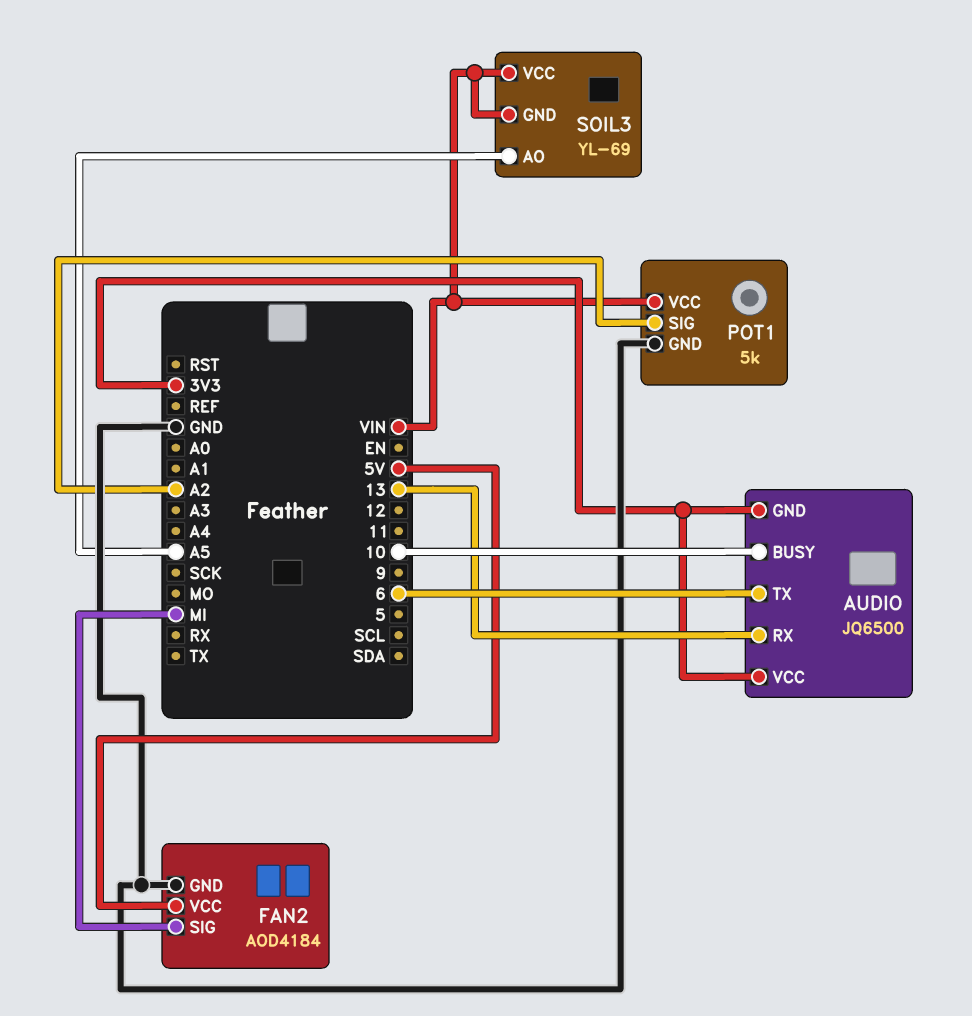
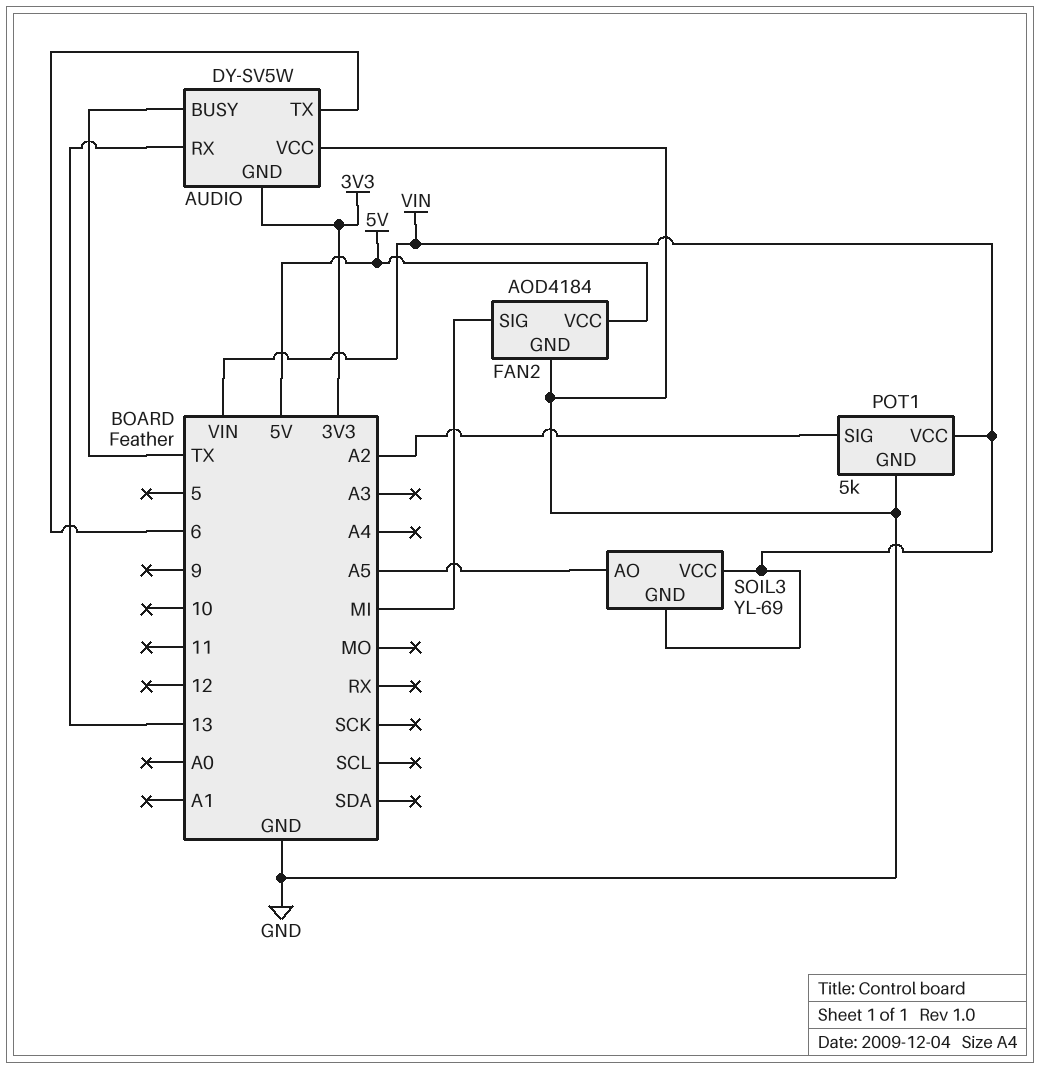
AUDIO: JQ6500 -> DY-SV5W
AUDIO pin BUSY: 10 -> TX
AUDIO pin VCC: 3V3 -> GND

